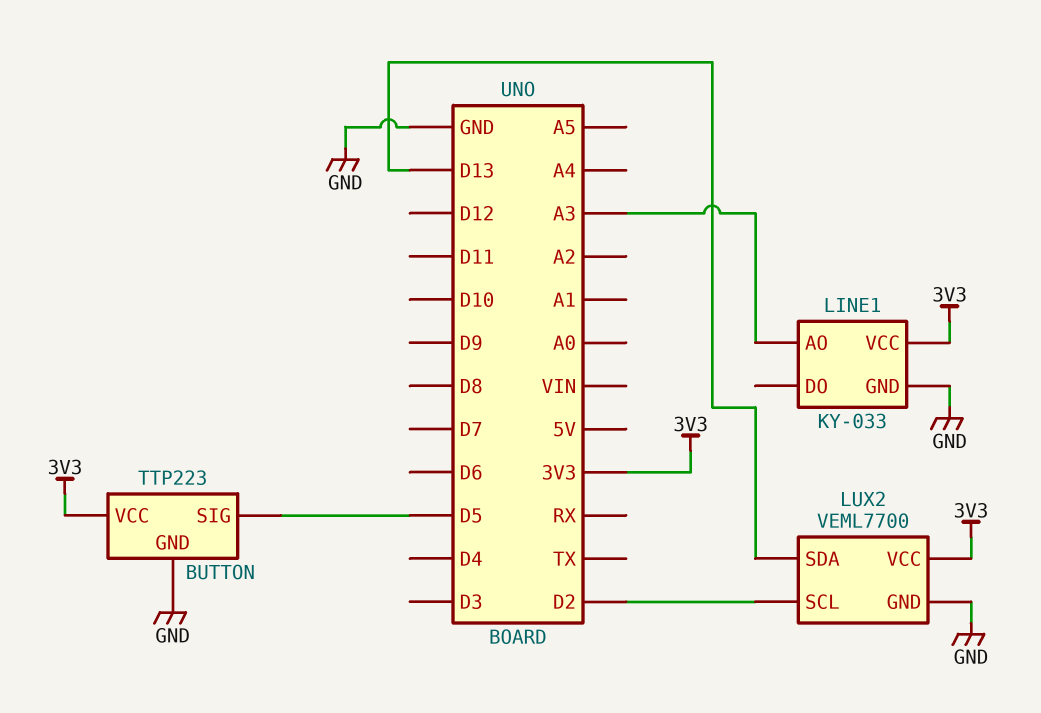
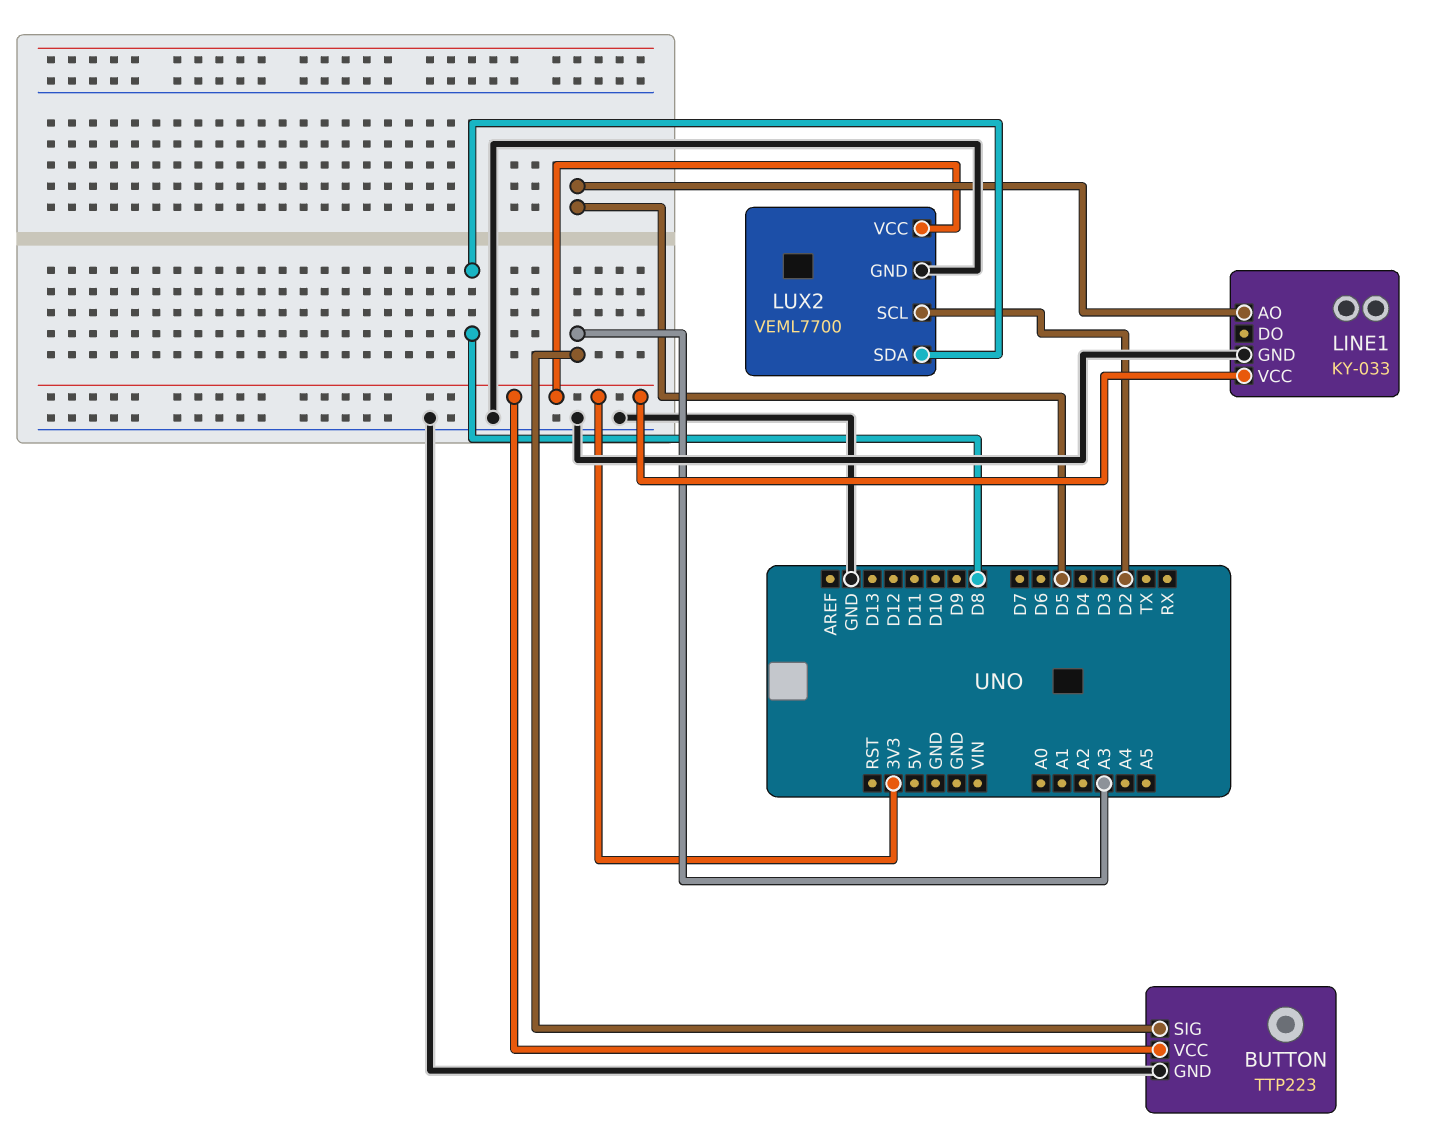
BUTTON pin SIG: D5 -> A3
LINE1 pin AO: A3 -> D5
LUX2 pin SDA: D13 -> D8

